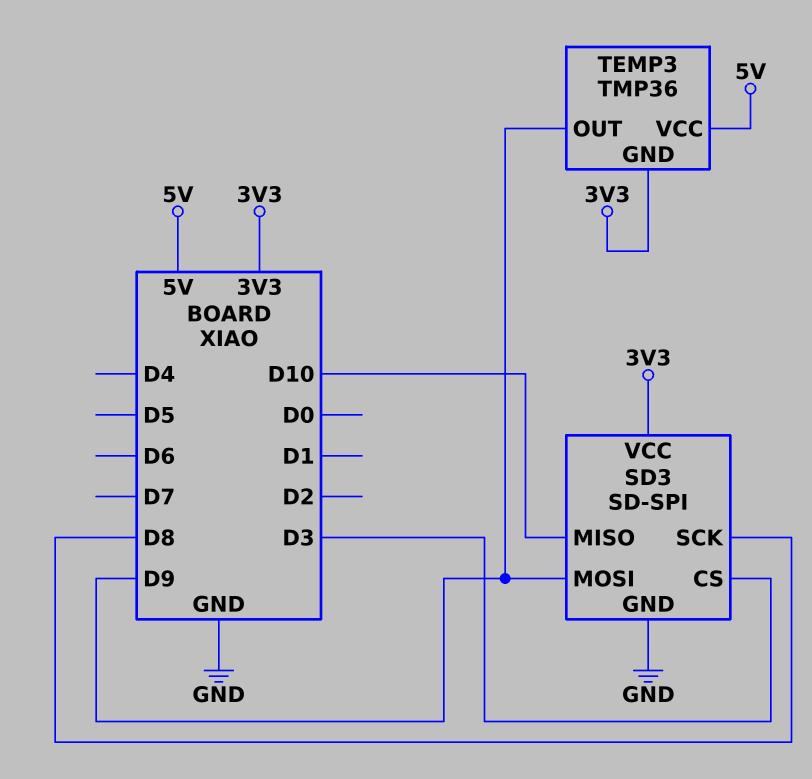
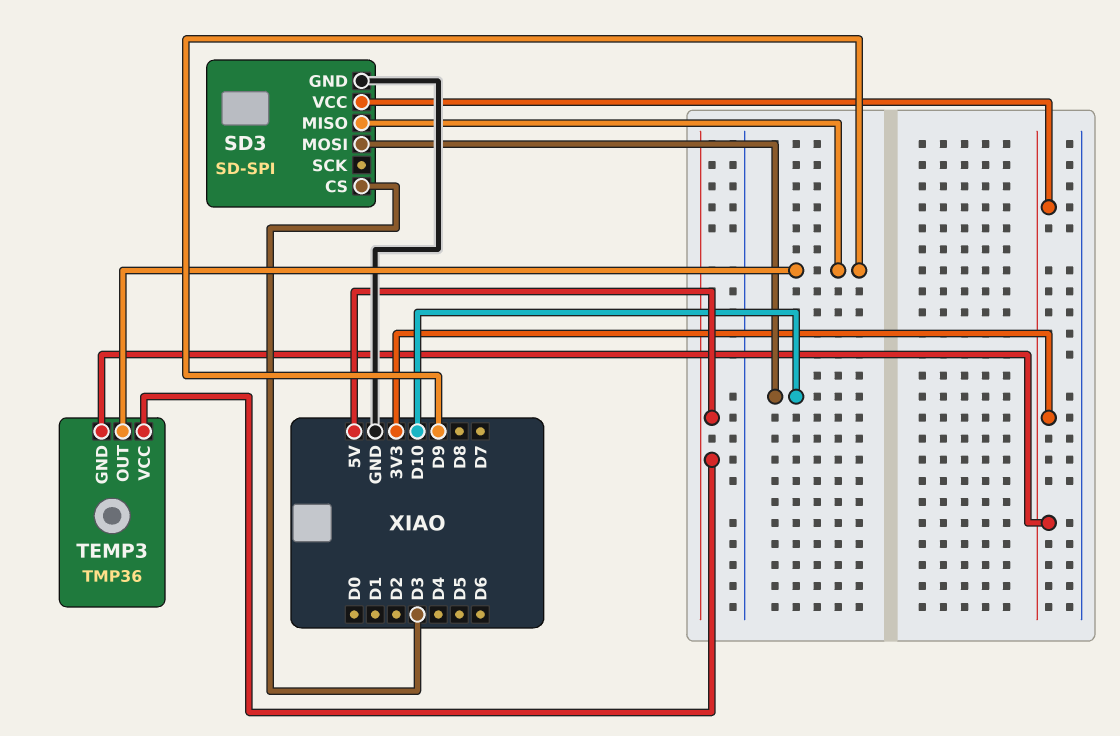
SD3 pin MISO: D10 -> D9
SD3 pin MOSI: D9 -> D10
SD3 pin SCK: D8 -> none

